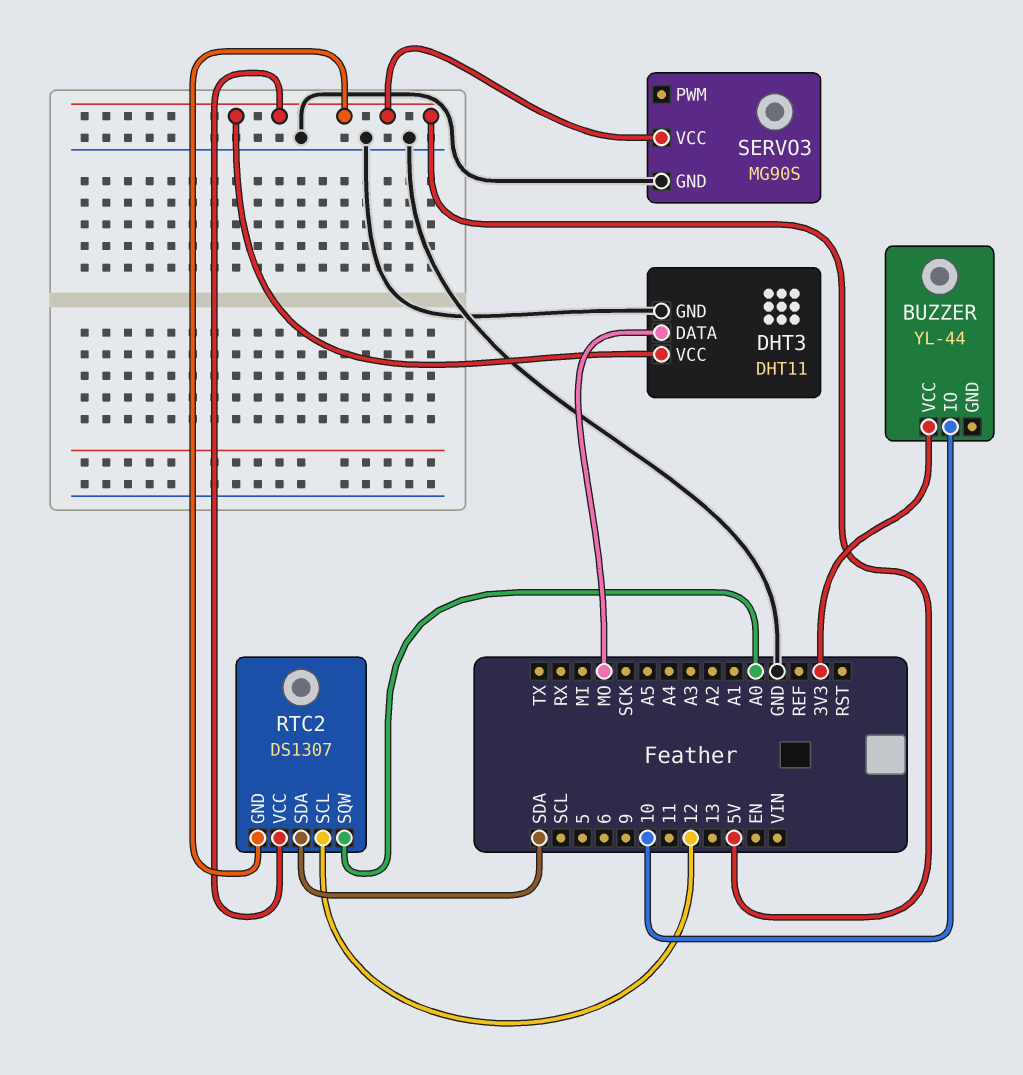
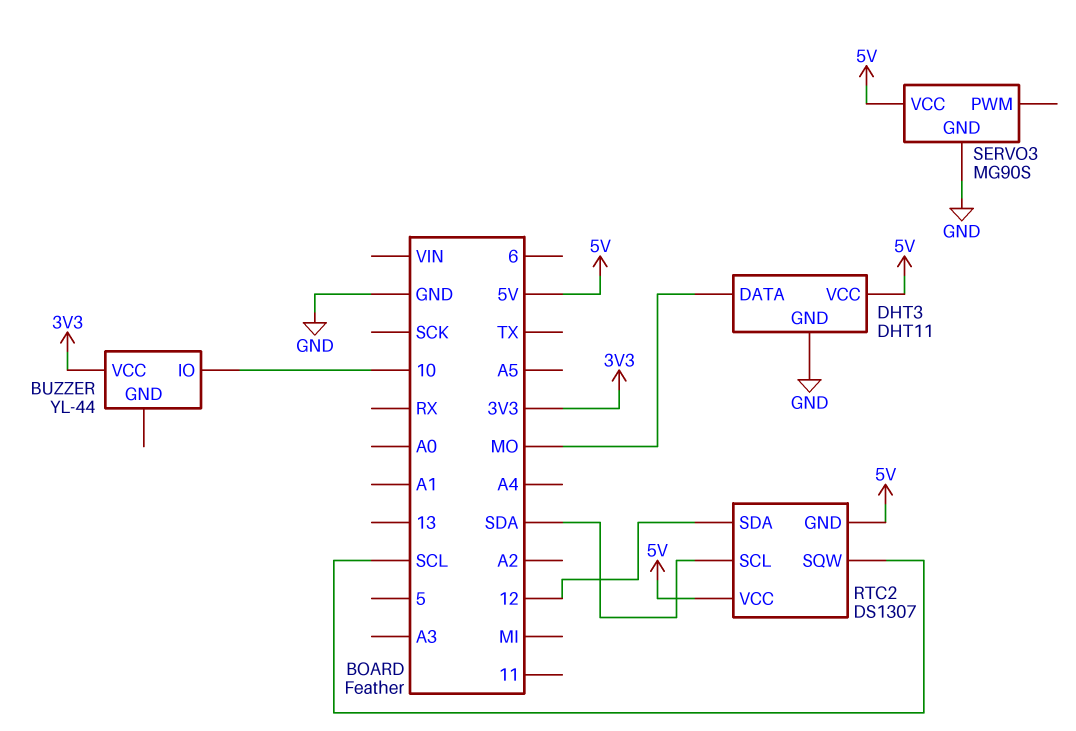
RTC2 pin SCL: 12 -> SDA
RTC2 pin SDA: SDA -> 12
RTC2 pin SQW: A0 -> SCL

